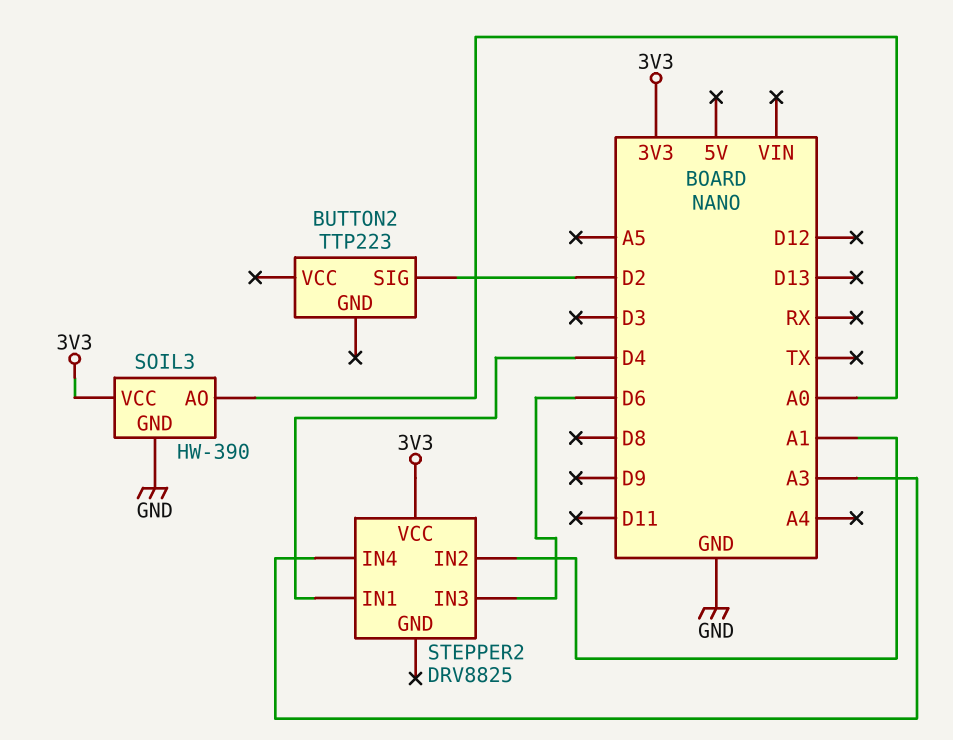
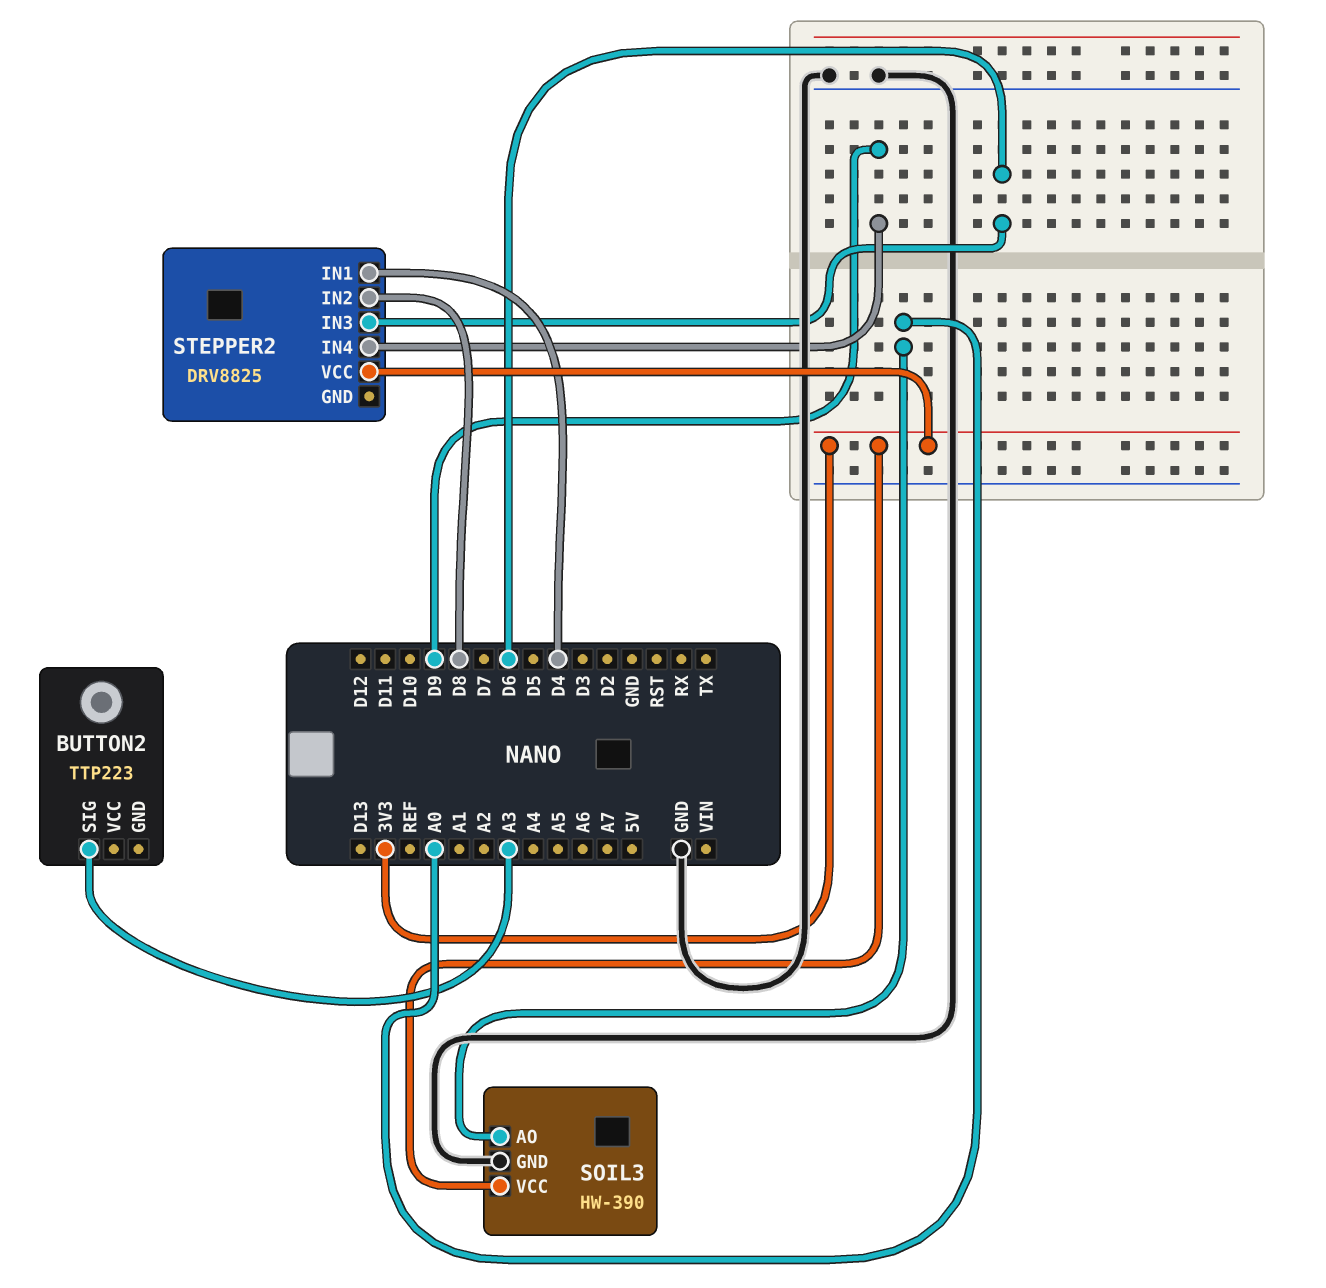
BUTTON2 pin SIG: D2 -> A3
STEPPER2 pin IN2: A1 -> D8
STEPPER2 pin IN4: A3 -> D9

